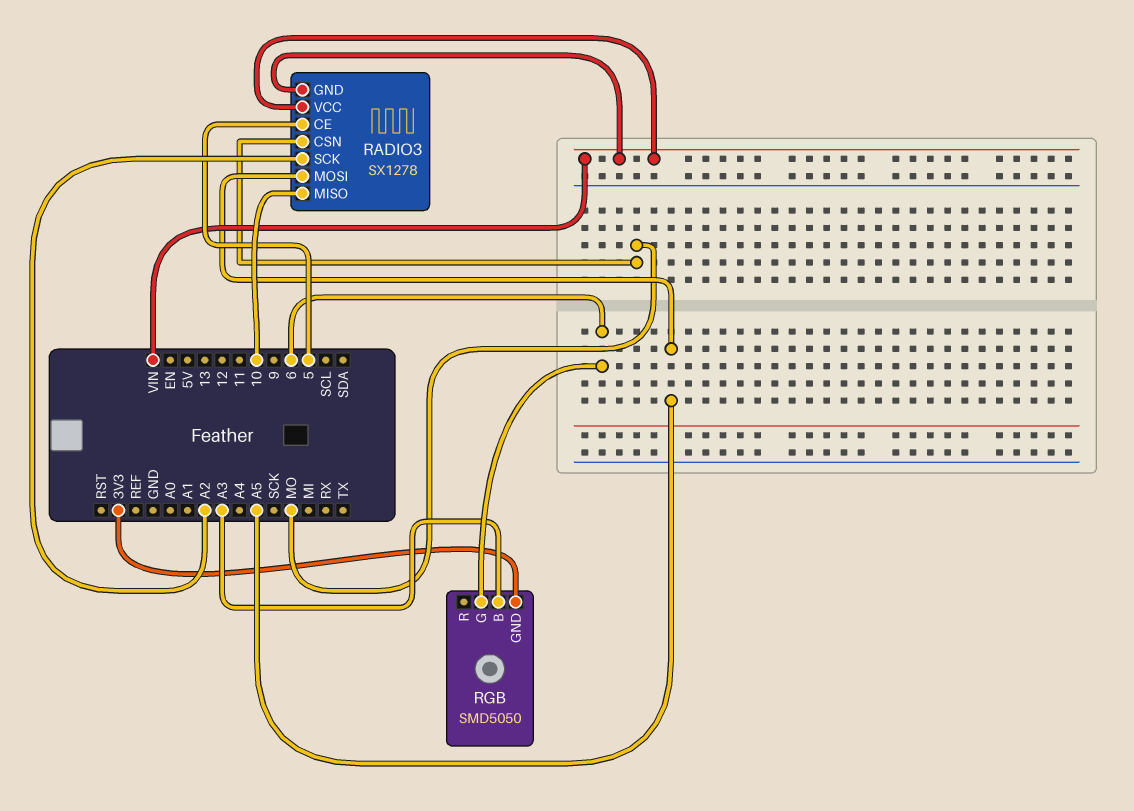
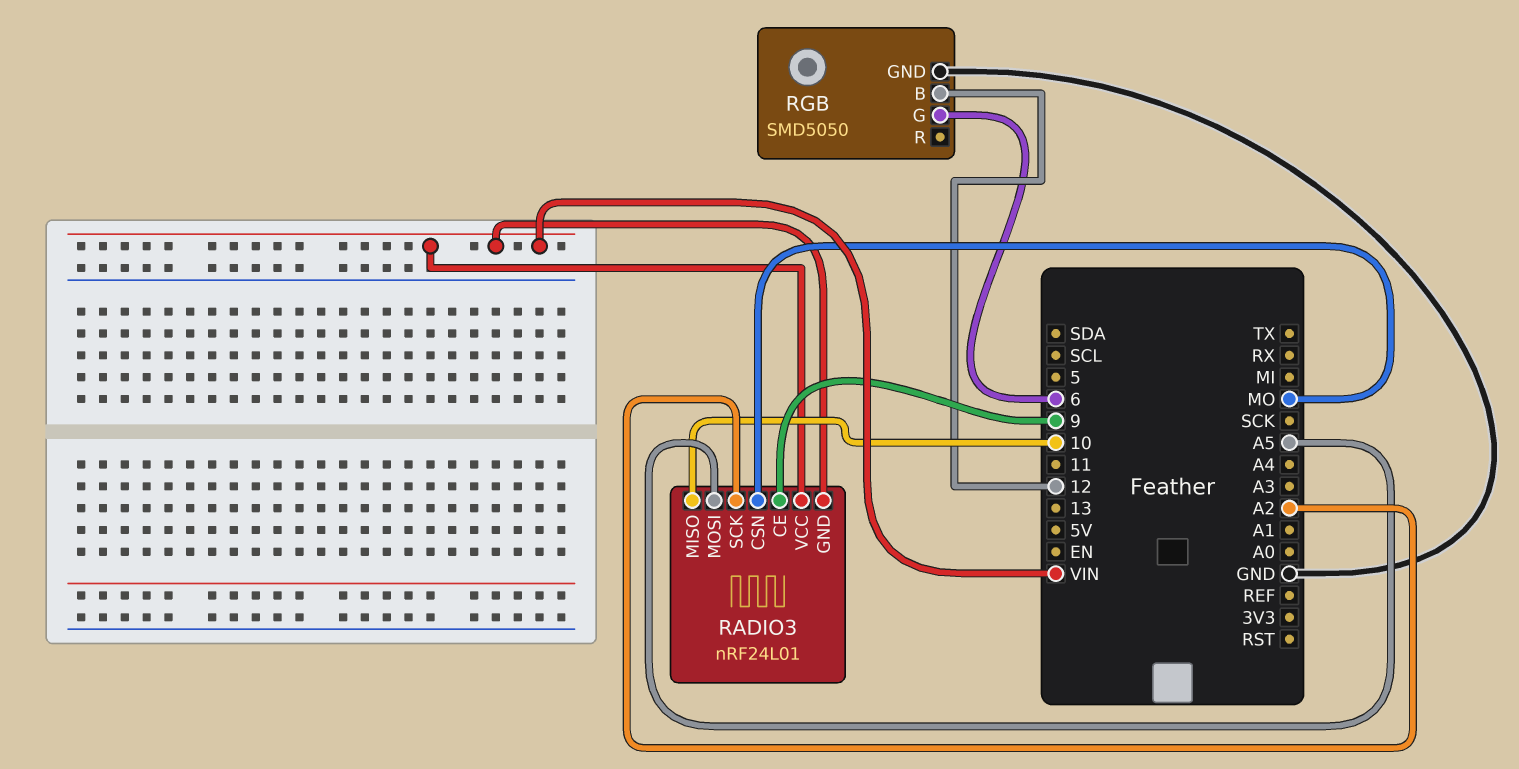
RADIO3: SX1278 -> nRF24L01
RADIO3 pin CE: 5 -> 9
RGB pin B: A3 -> 12
RGB pin GND: 3V3 -> GND

